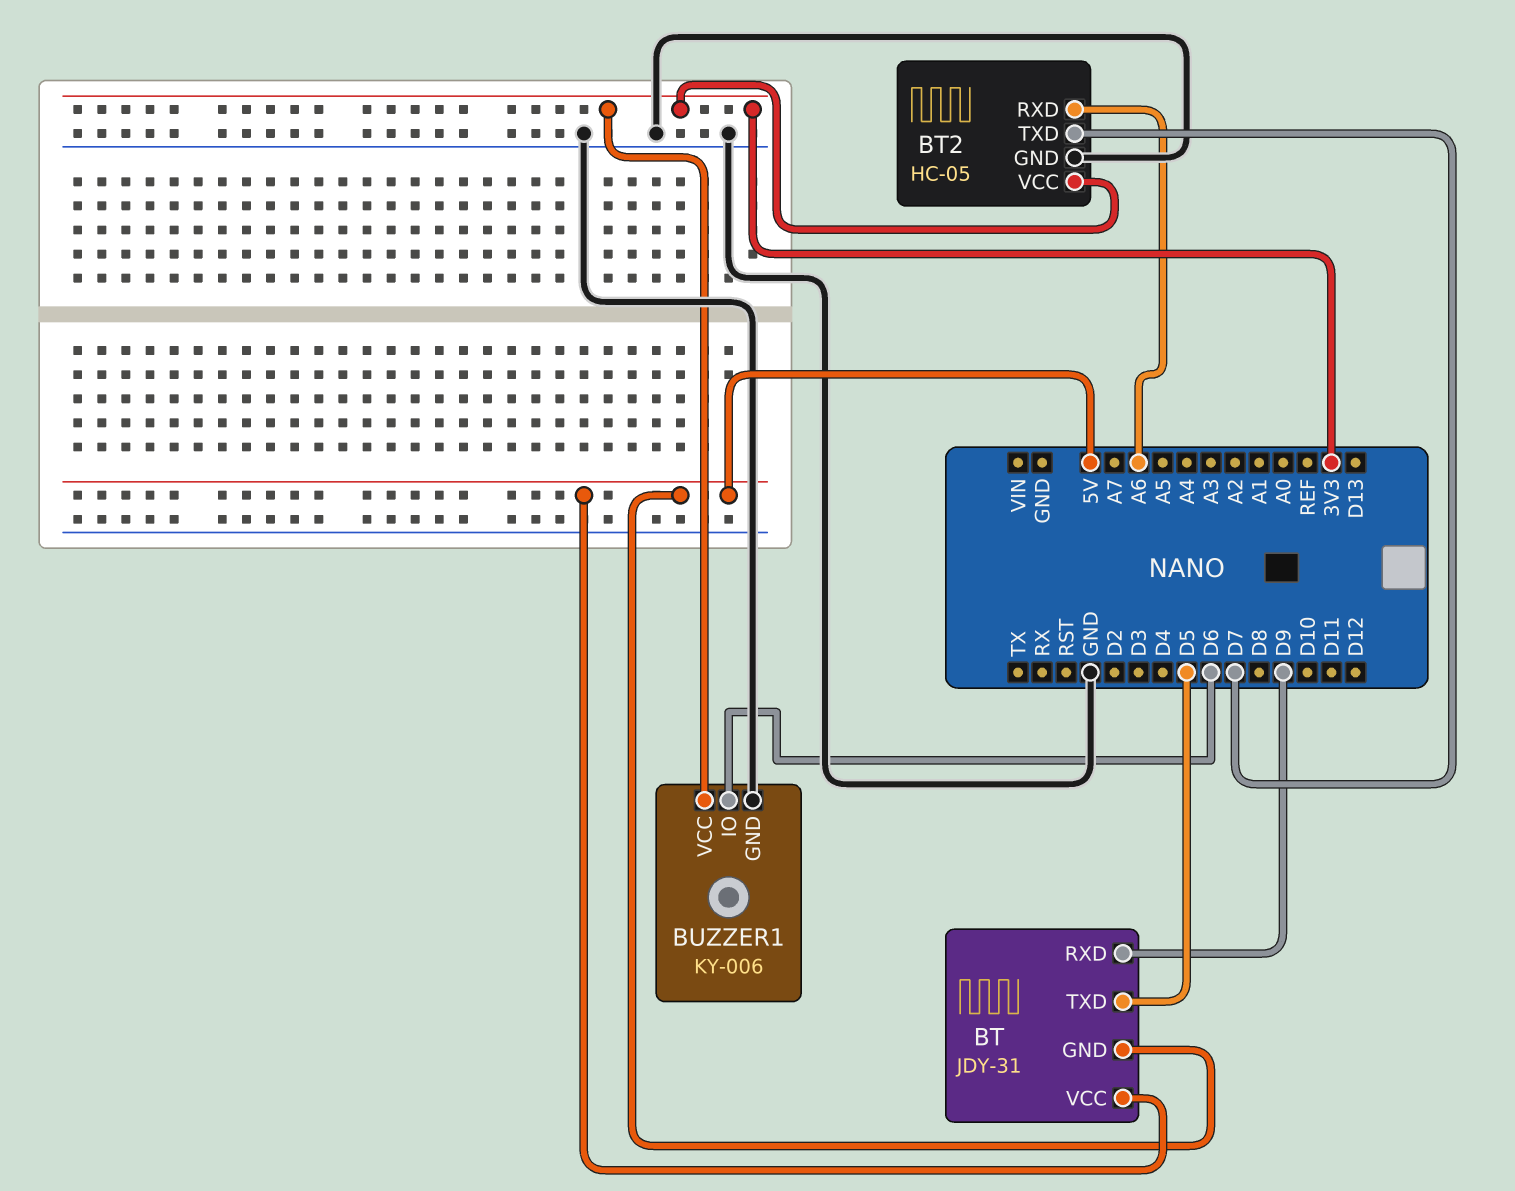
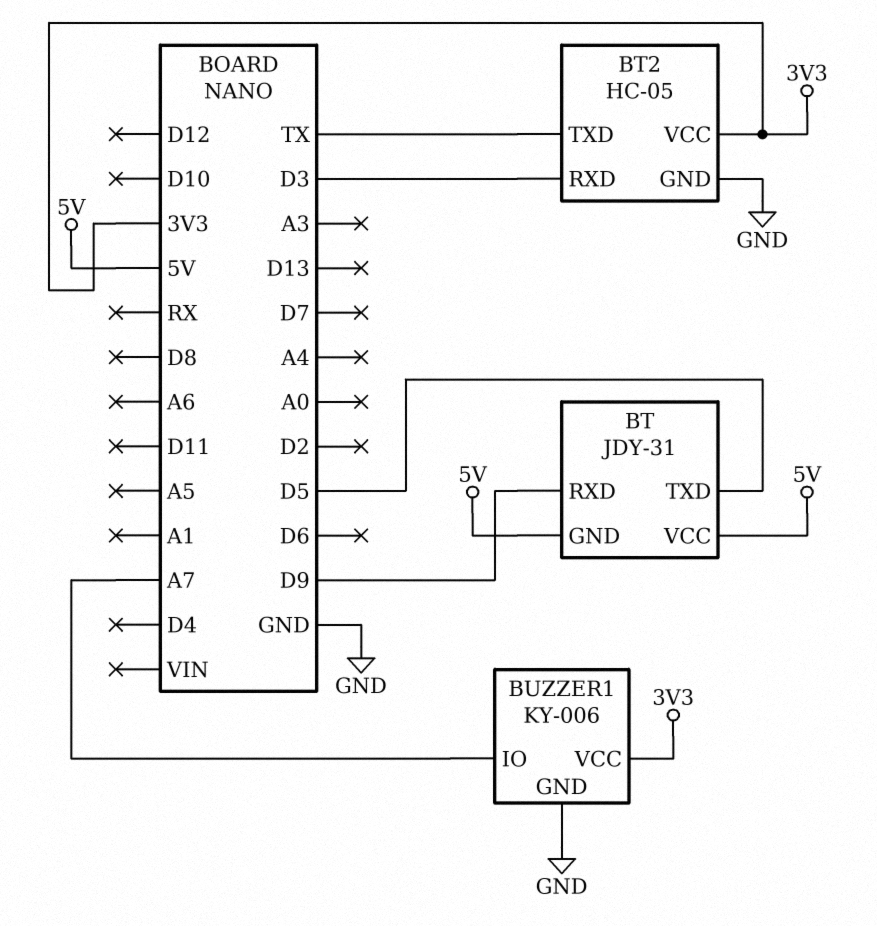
BT2 pin RXD: A6 -> D3
BT2 pin TXD: D7 -> TX
BUZZER1 pin IO: D6 -> A7

